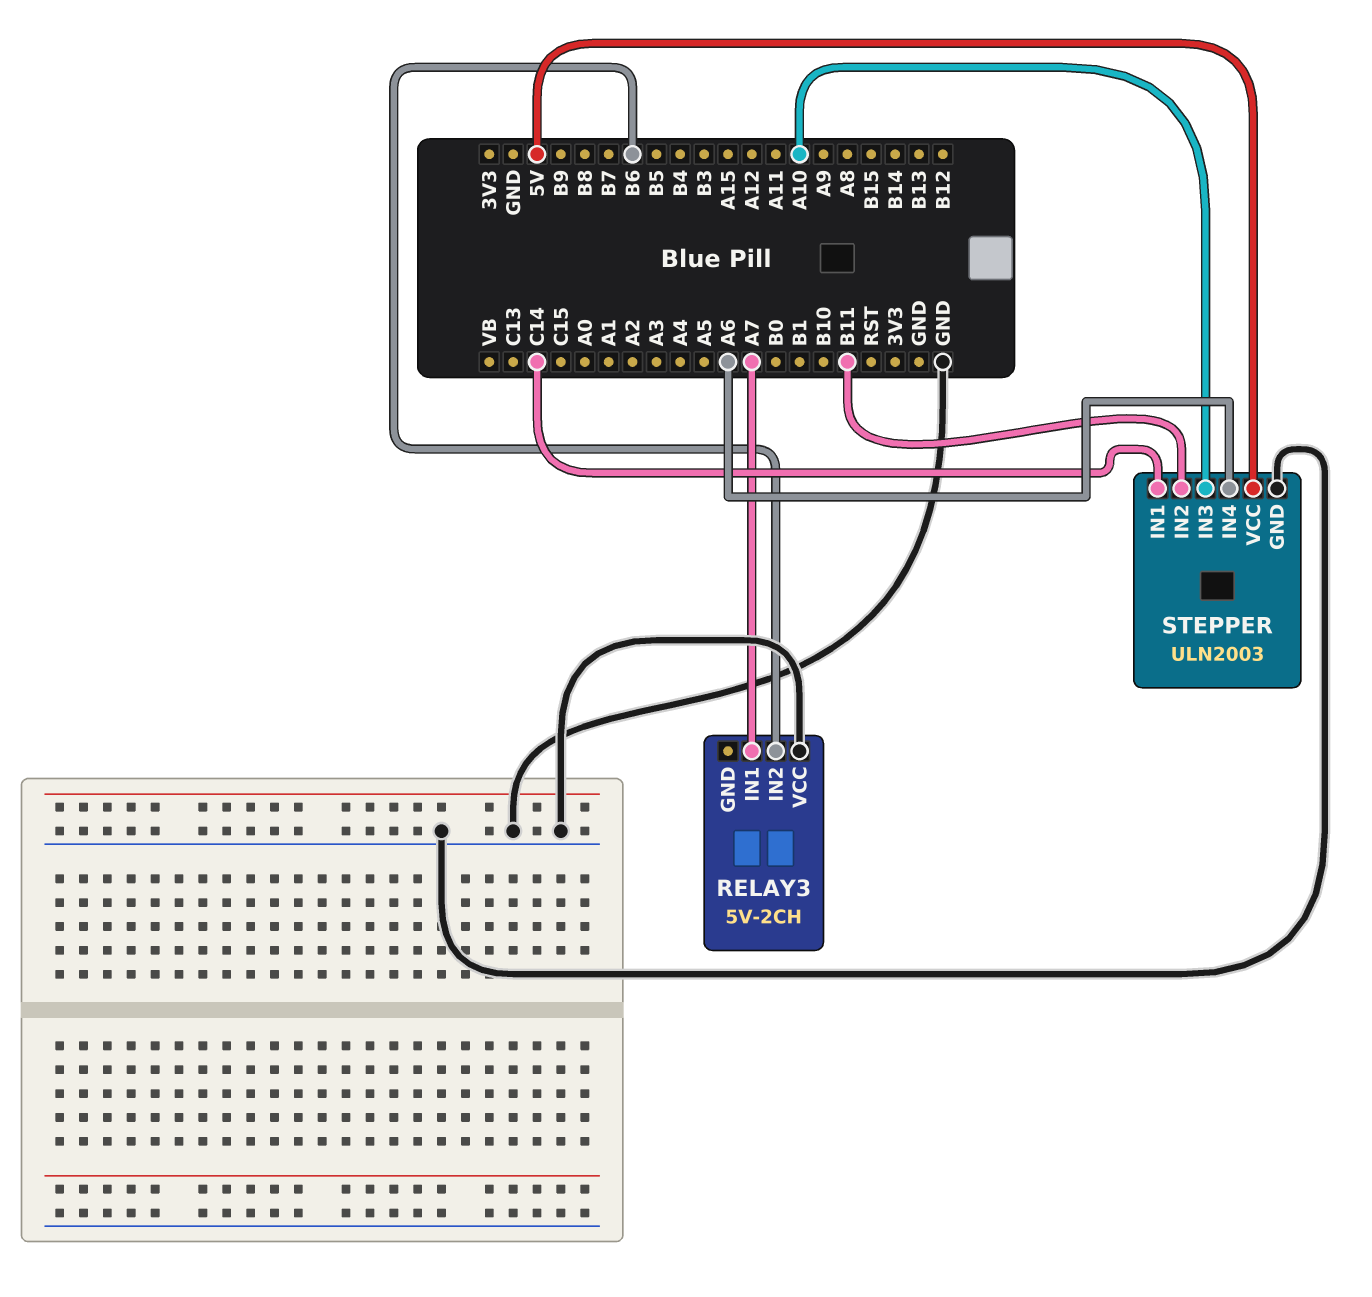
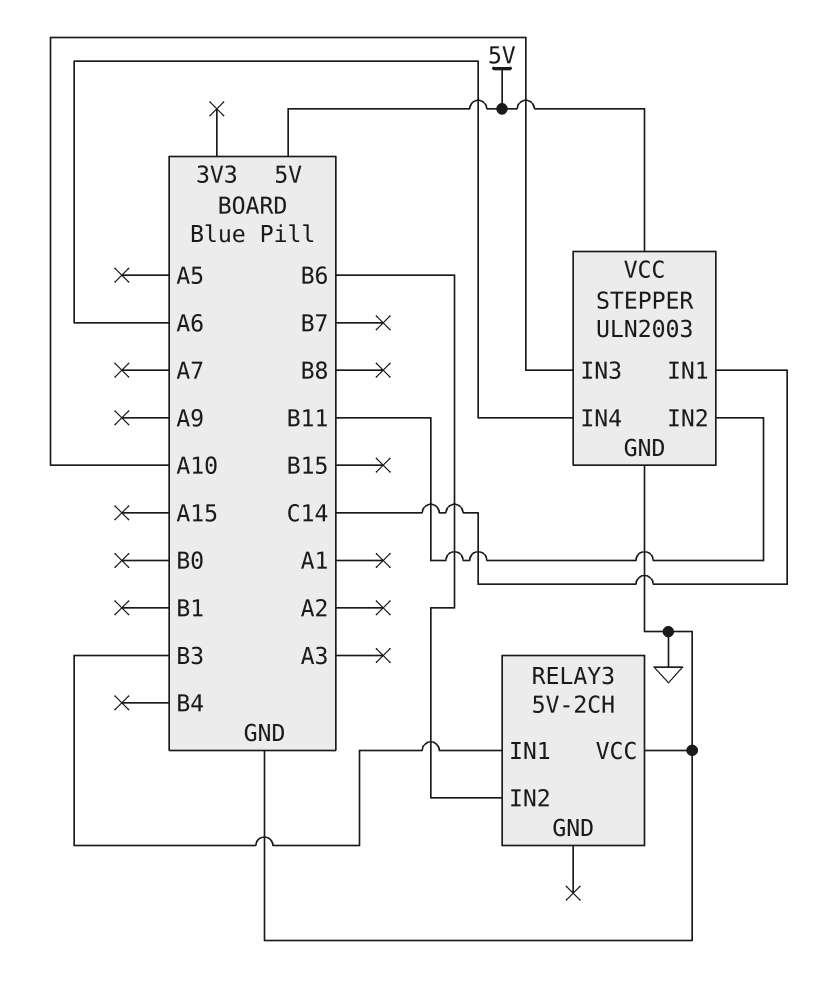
RELAY3 pin IN1: A7 -> B3

